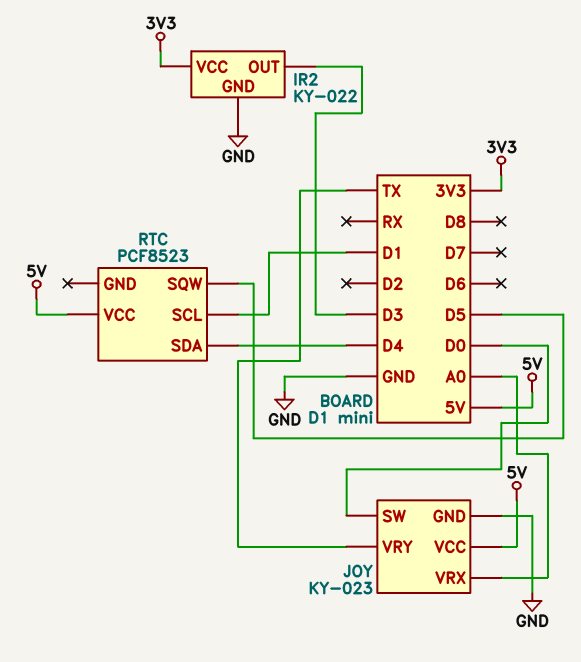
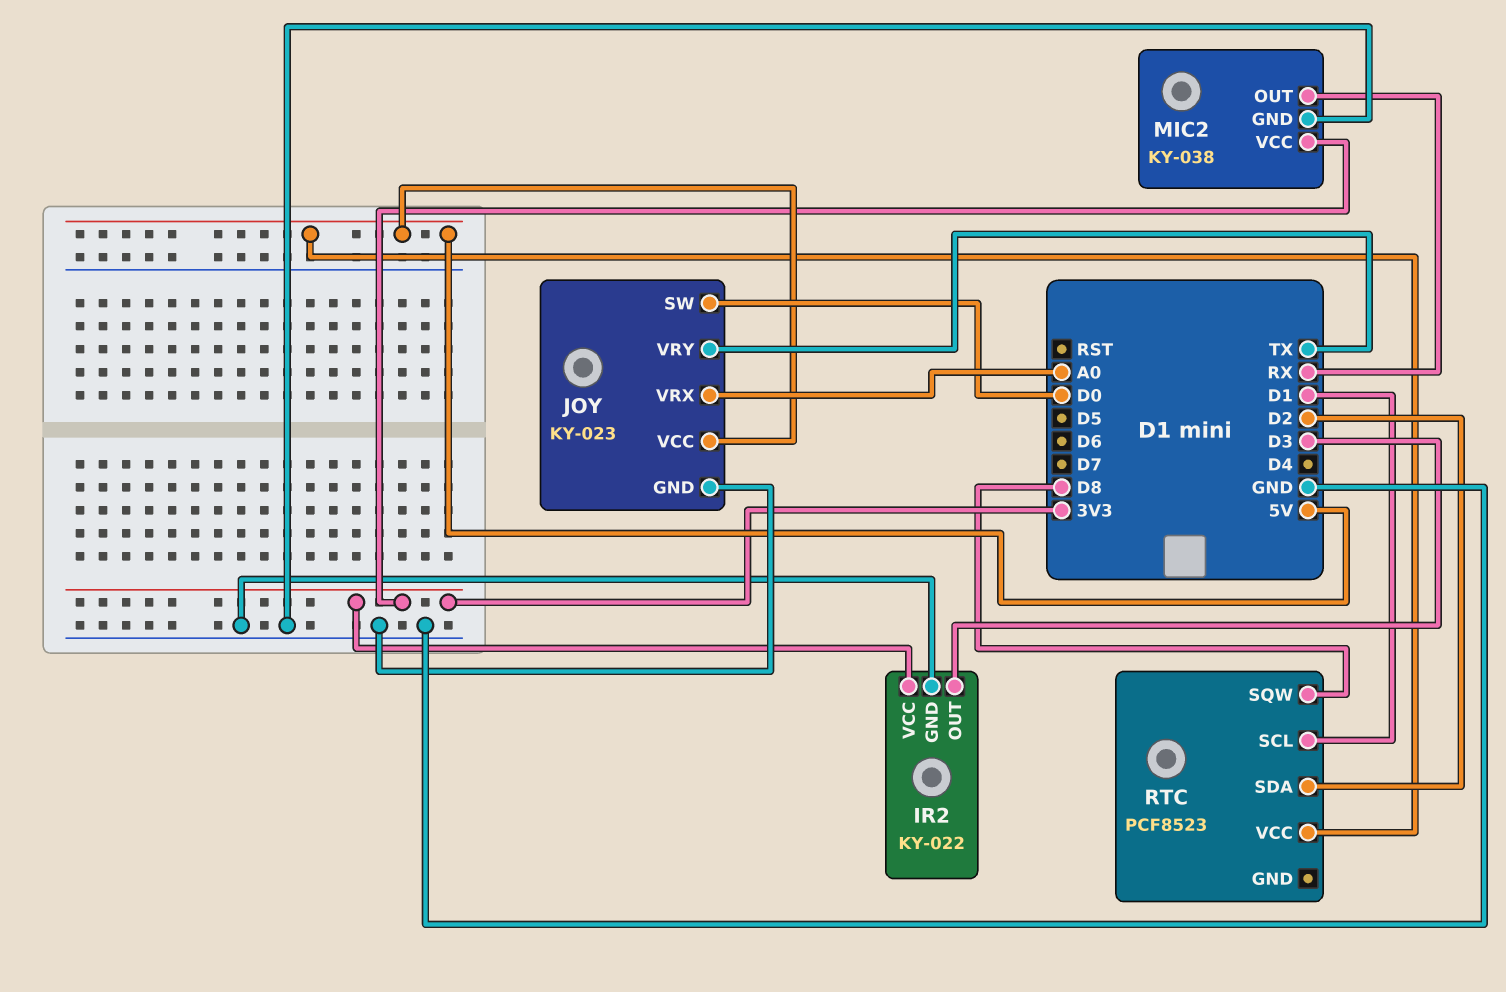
MIC2: none -> KY-038
MIC2 pin GND: none -> GND
MIC2 pin OUT: none -> RX
MIC2 pin VCC: none -> 3V3
RTC pin SDA: D4 -> D2
RTC pin SQW: D5 -> D8

